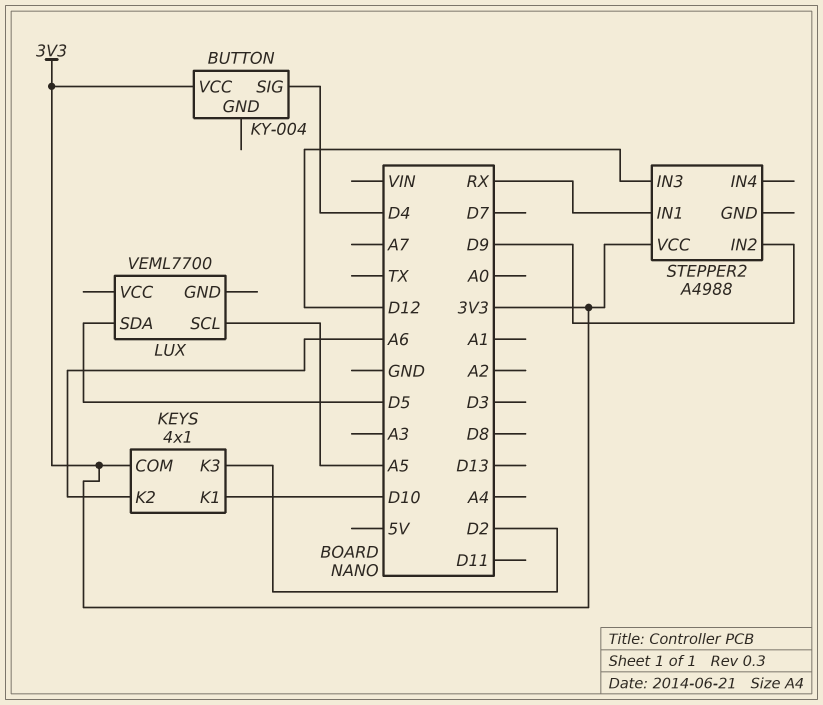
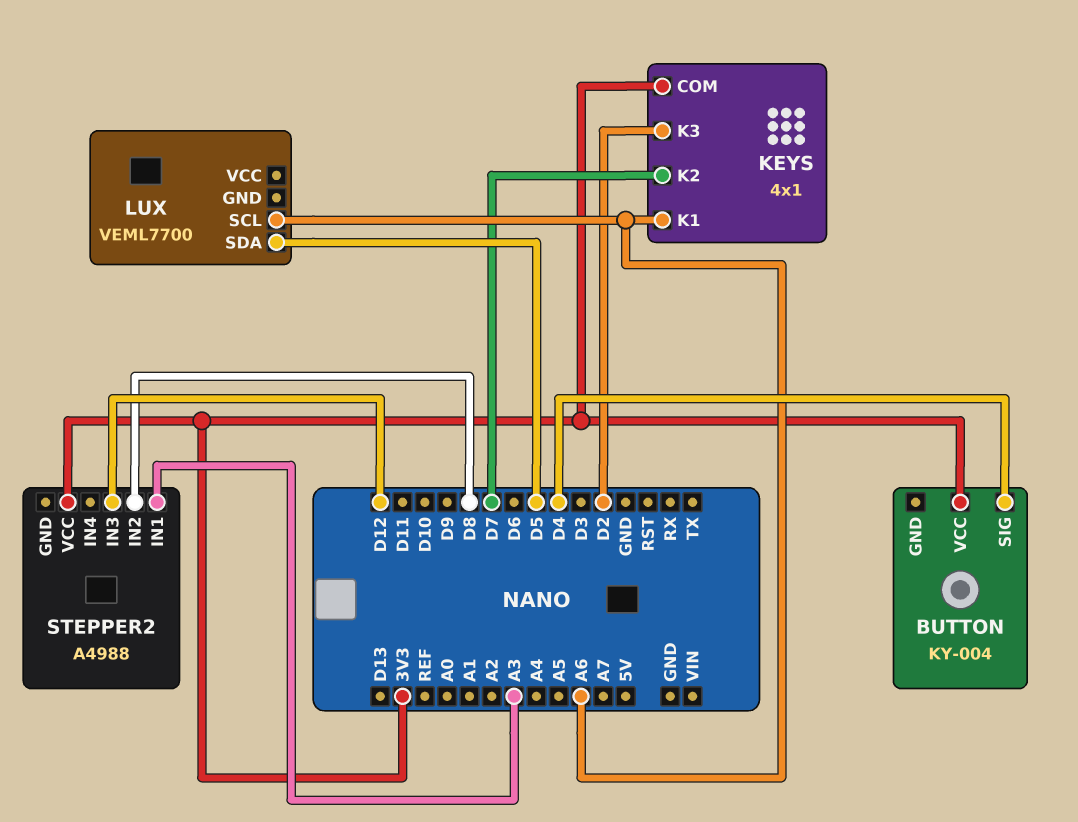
KEYS pin K1: D10 -> A6
KEYS pin K2: A6 -> D7
LUX pin SCL: A5 -> A6
STEPPER2 pin IN1: RX -> A3
STEPPER2 pin IN2: D9 -> D8

